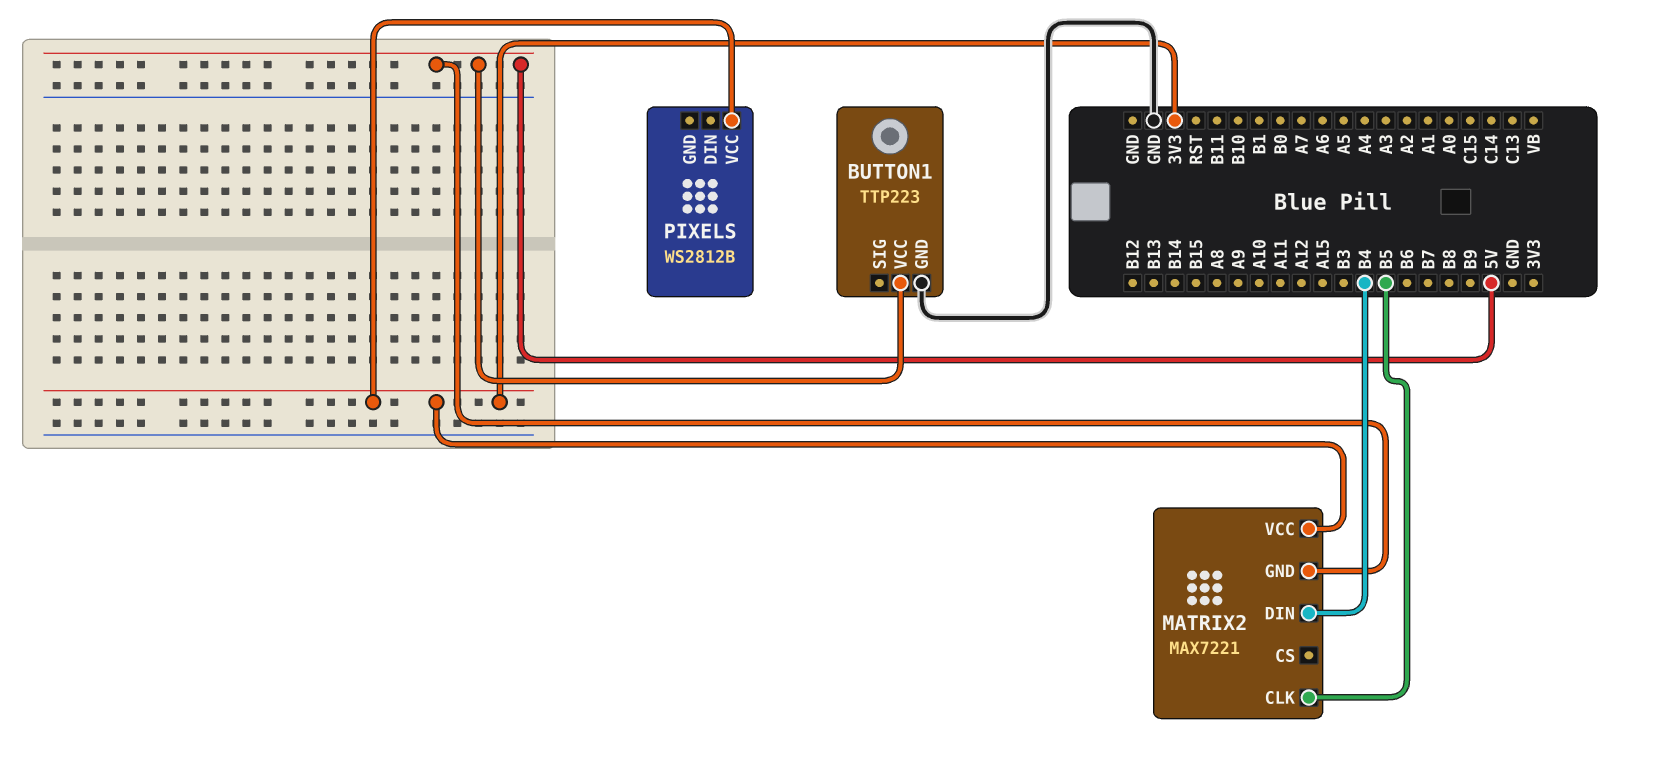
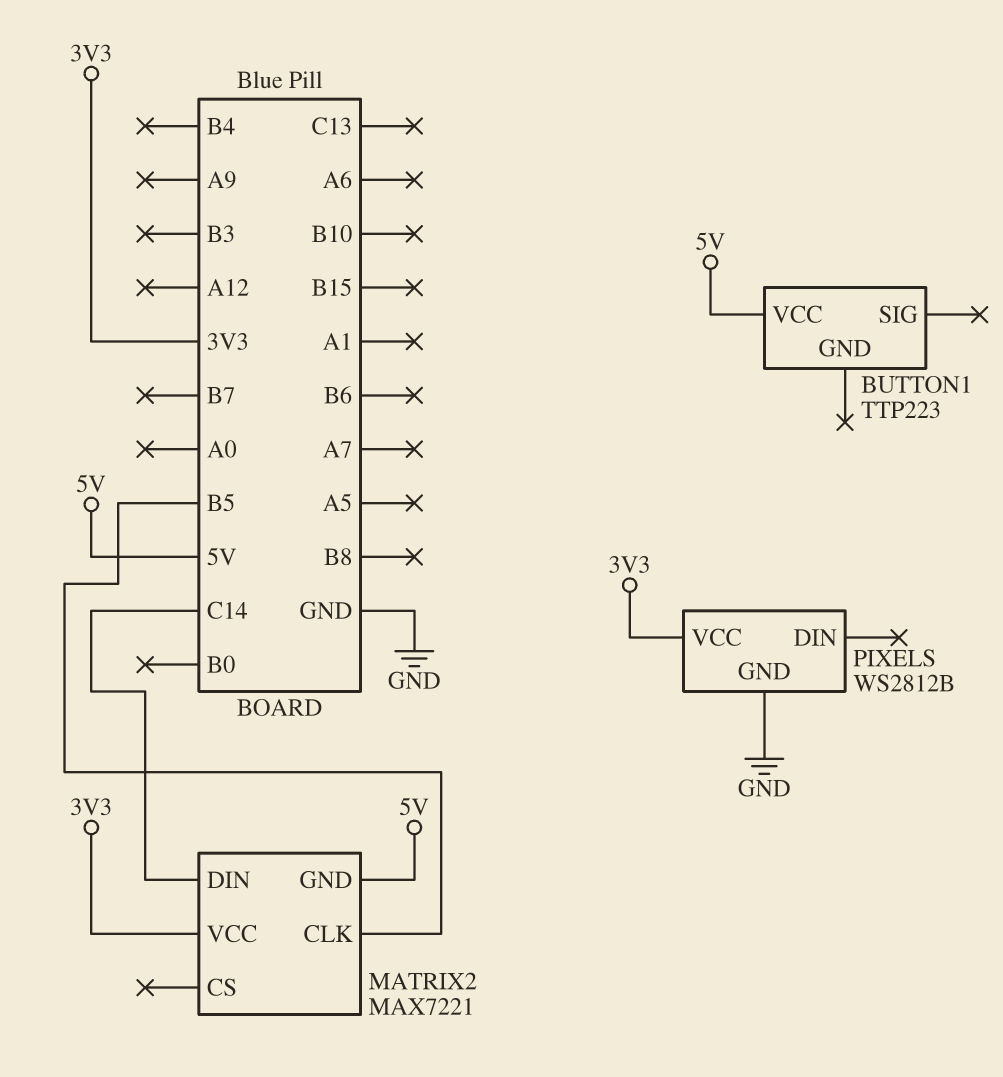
BUTTON1 pin GND: GND -> none
MATRIX2 pin DIN: B4 -> C14
PIXELS pin GND: none -> GND

